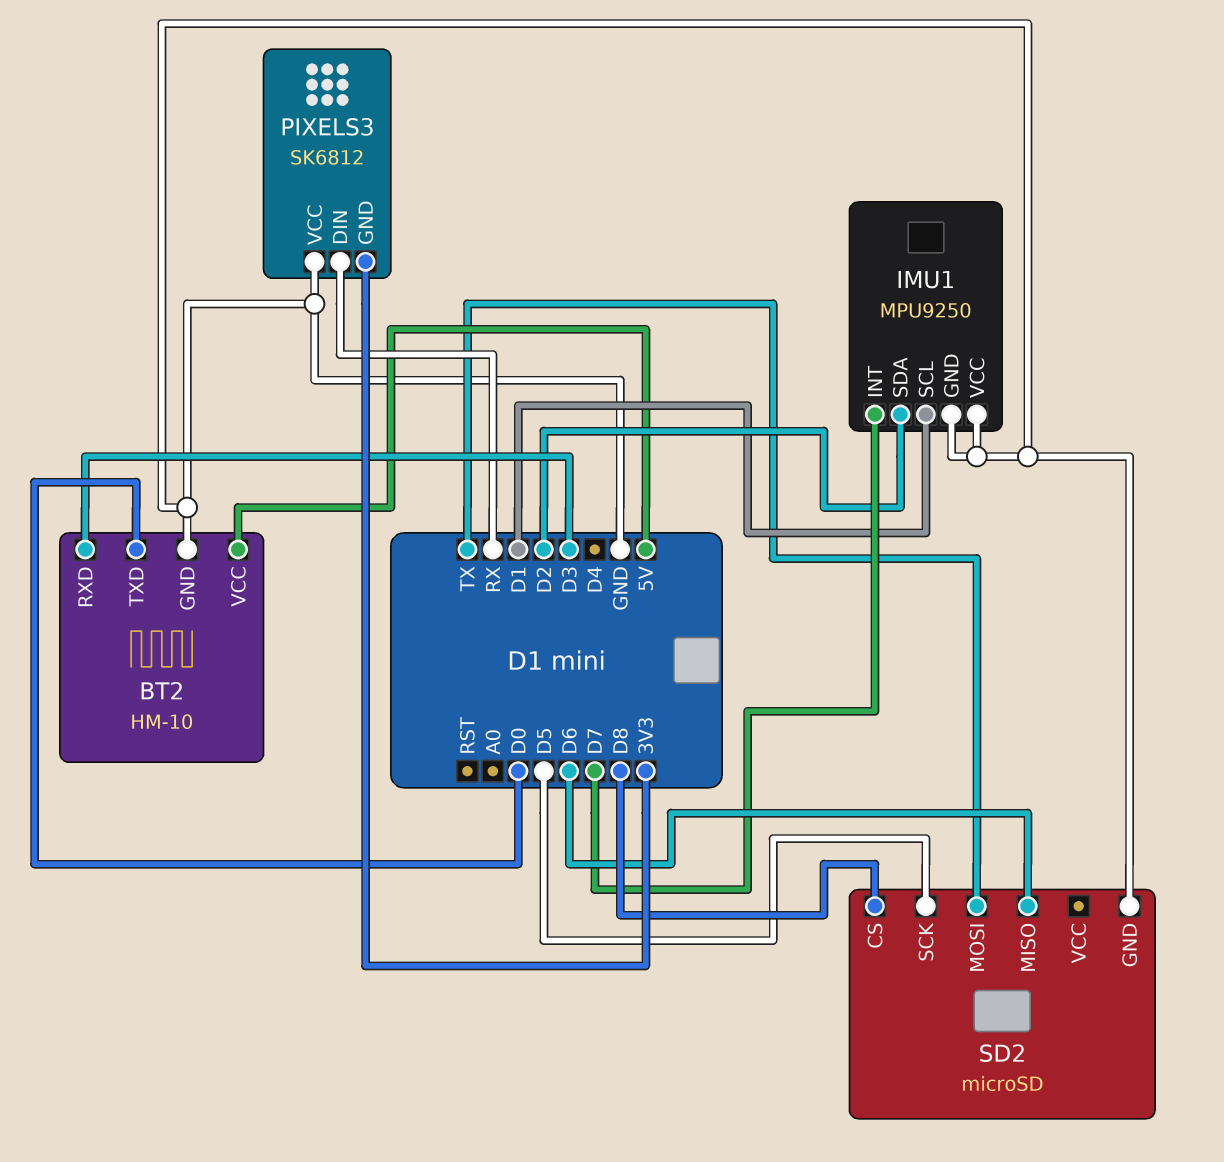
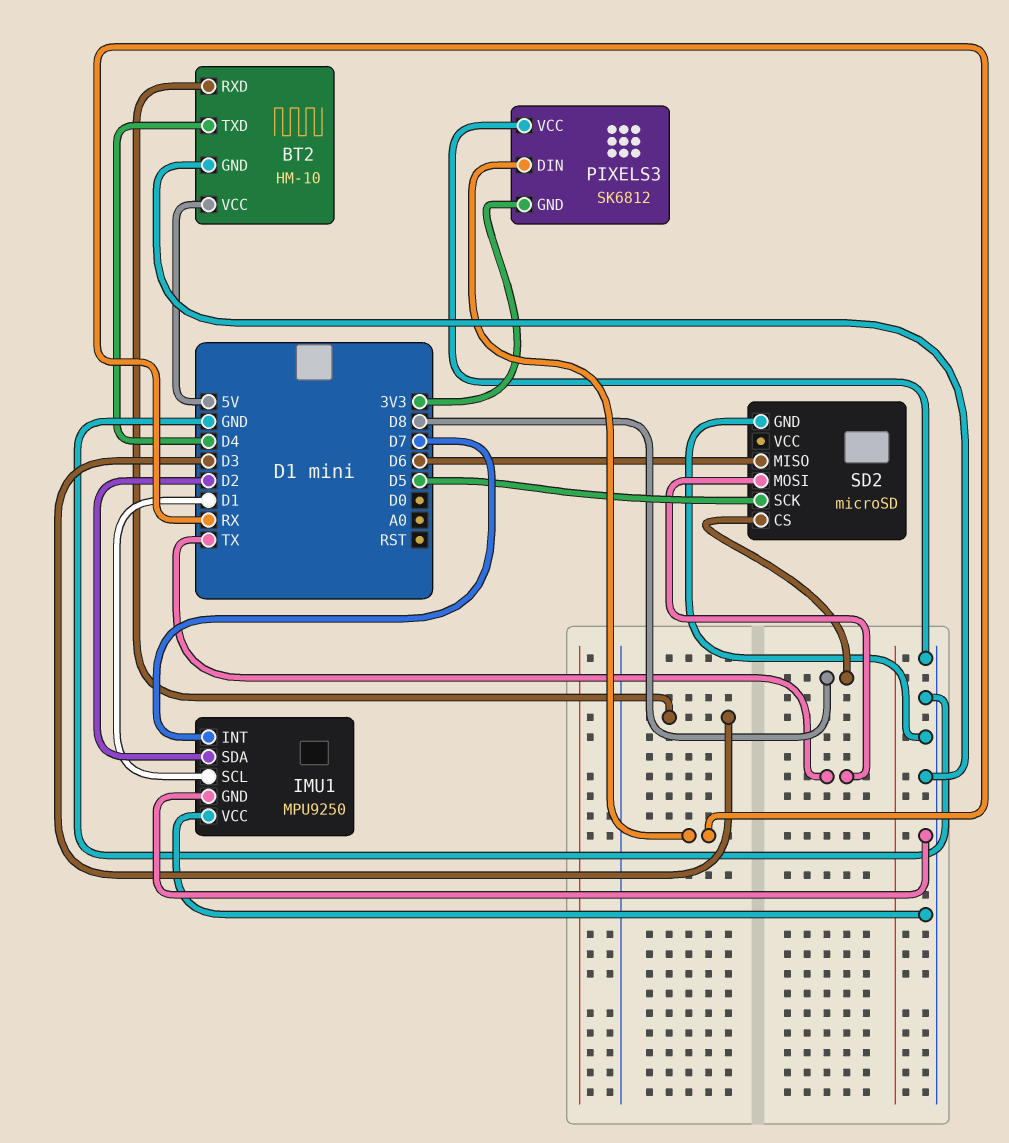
BT2 pin TXD: D0 -> D4

